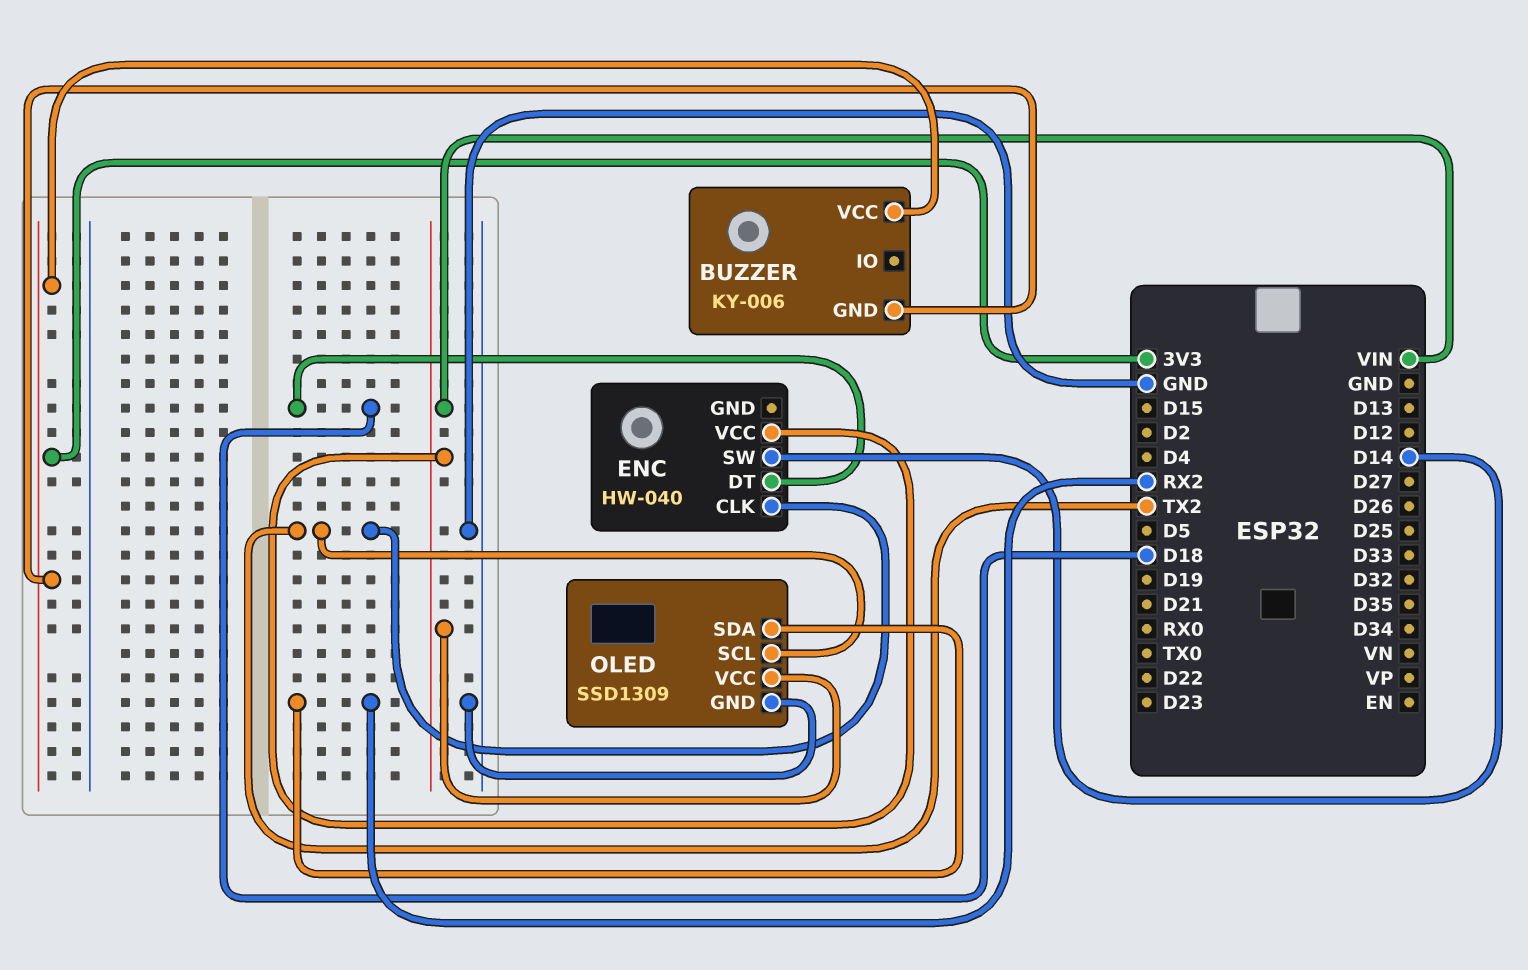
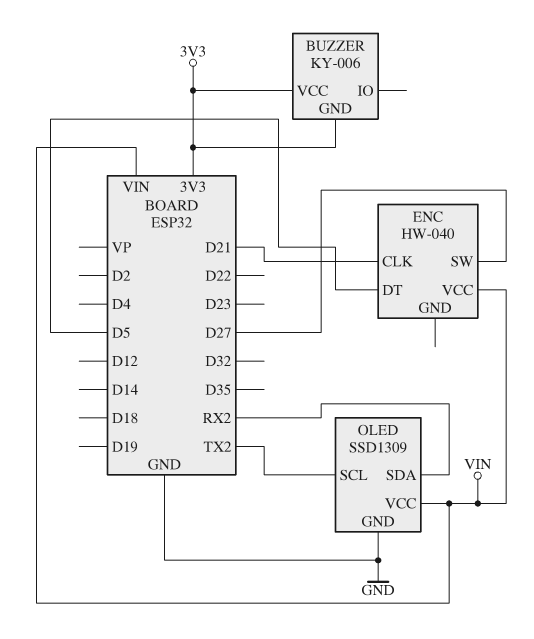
ENC pin CLK: TX2 -> D21
ENC pin DT: D18 -> D5
ENC pin SW: D14 -> D27

